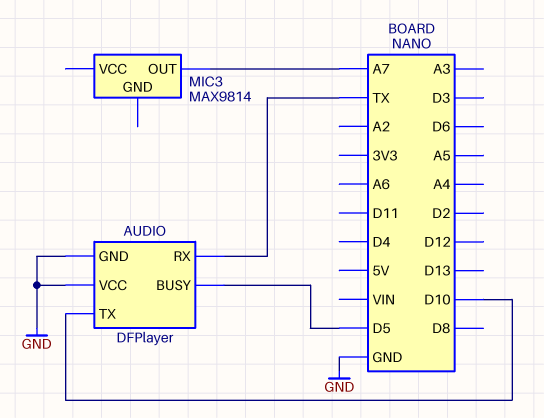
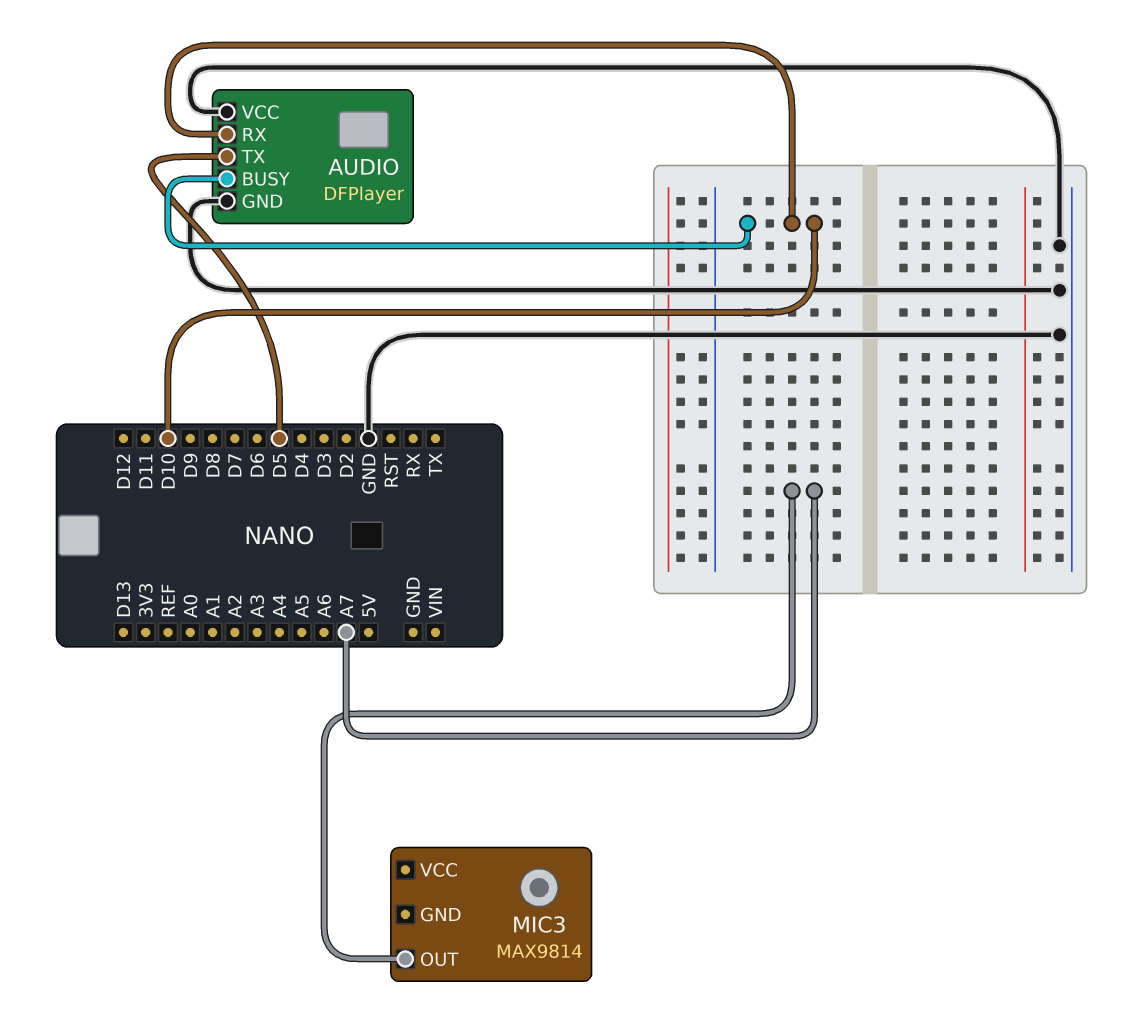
AUDIO pin BUSY: D5 -> D10
AUDIO pin RX: TX -> D10
AUDIO pin TX: D10 -> D5

